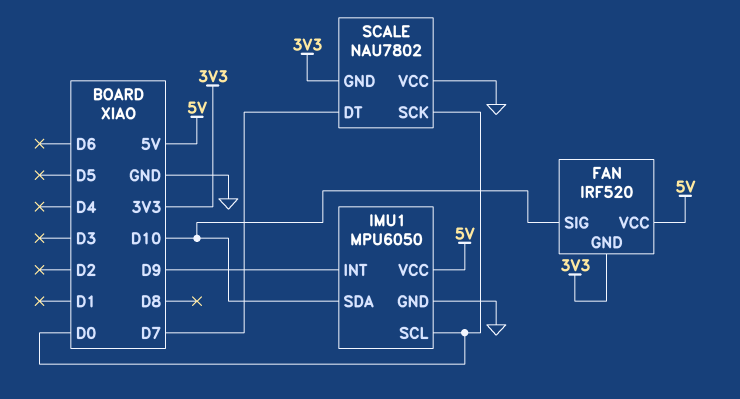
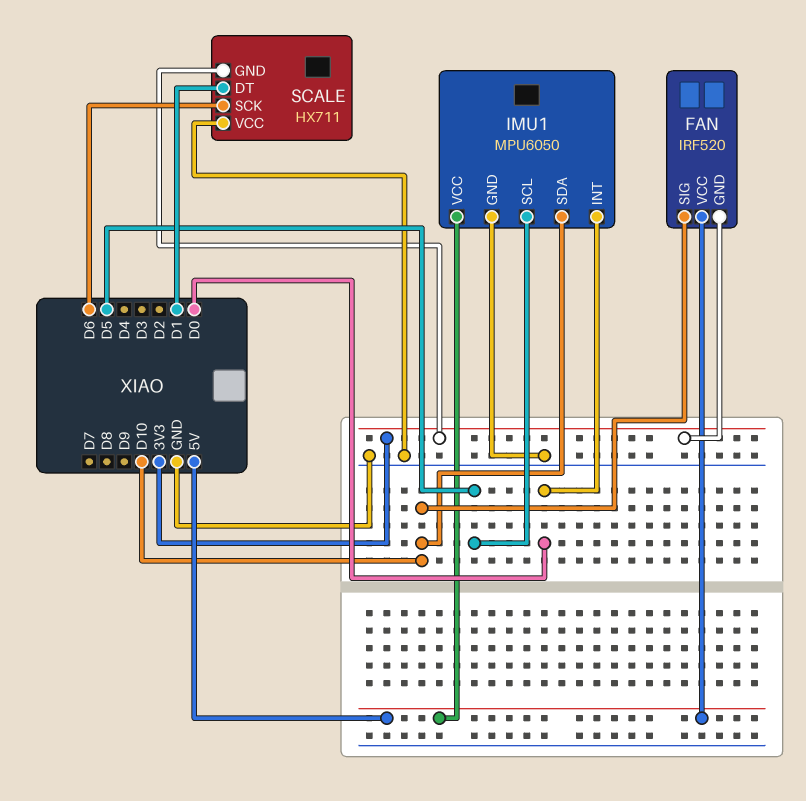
IMU1 pin INT: D9 -> D0
IMU1 pin SCL: D0 -> D5
SCALE: NAU7802 -> HX711
SCALE pin DT: D7 -> D1
SCALE pin SCK: D0 -> D6

